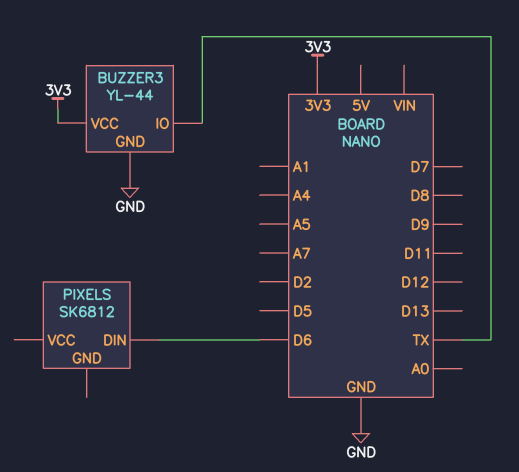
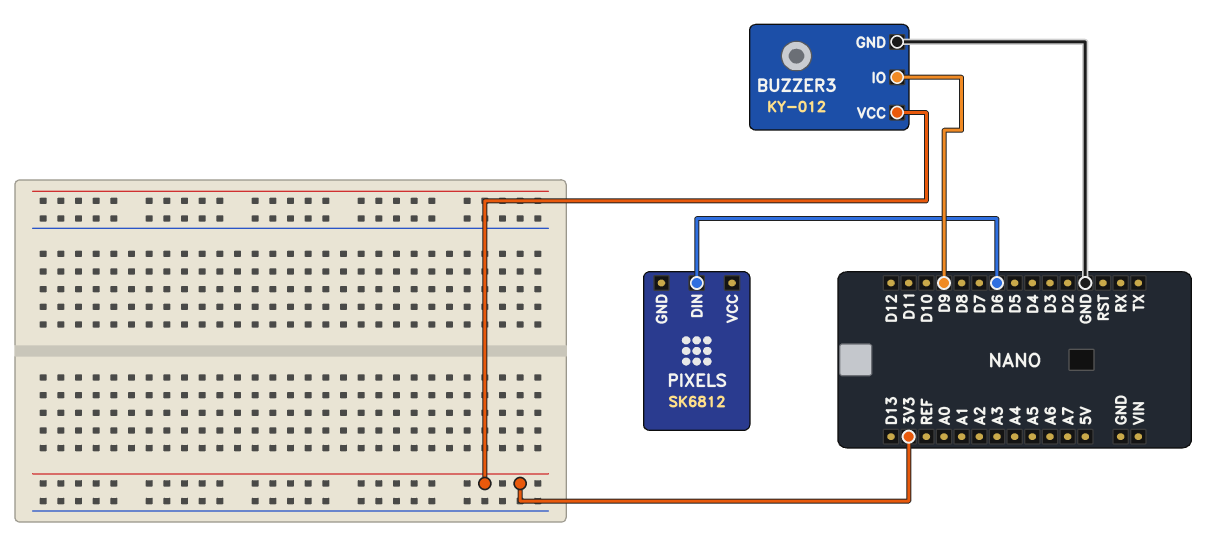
BUZZER3: YL-44 -> KY-012
BUZZER3 pin IO: TX -> D9

